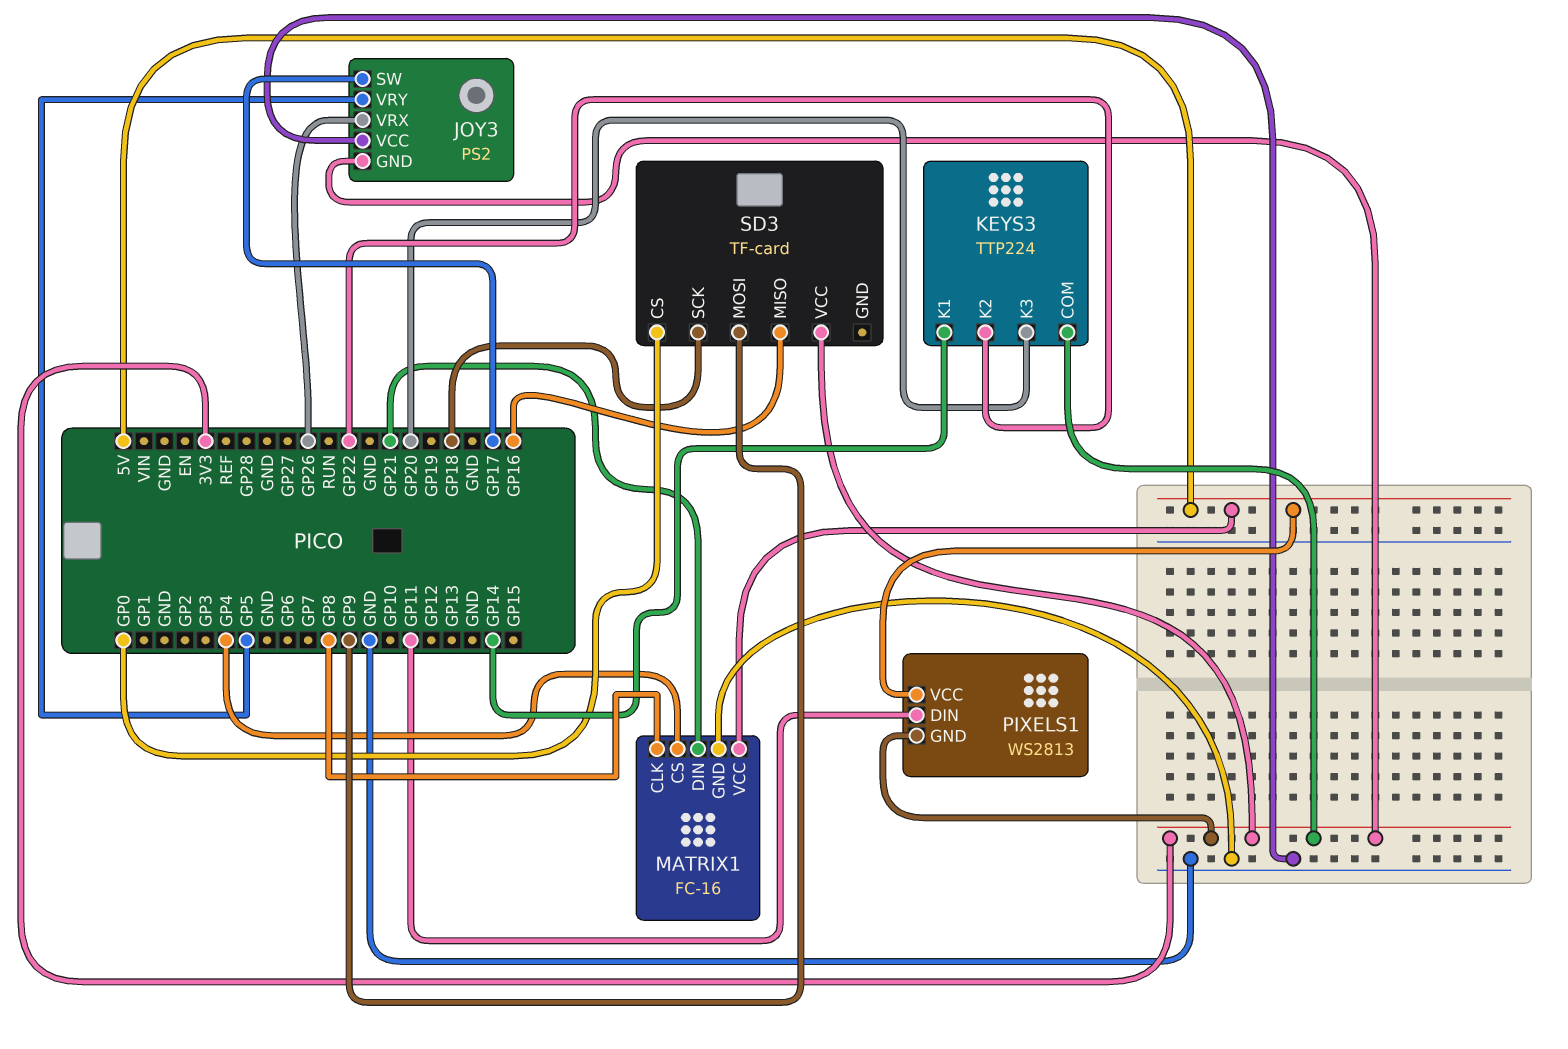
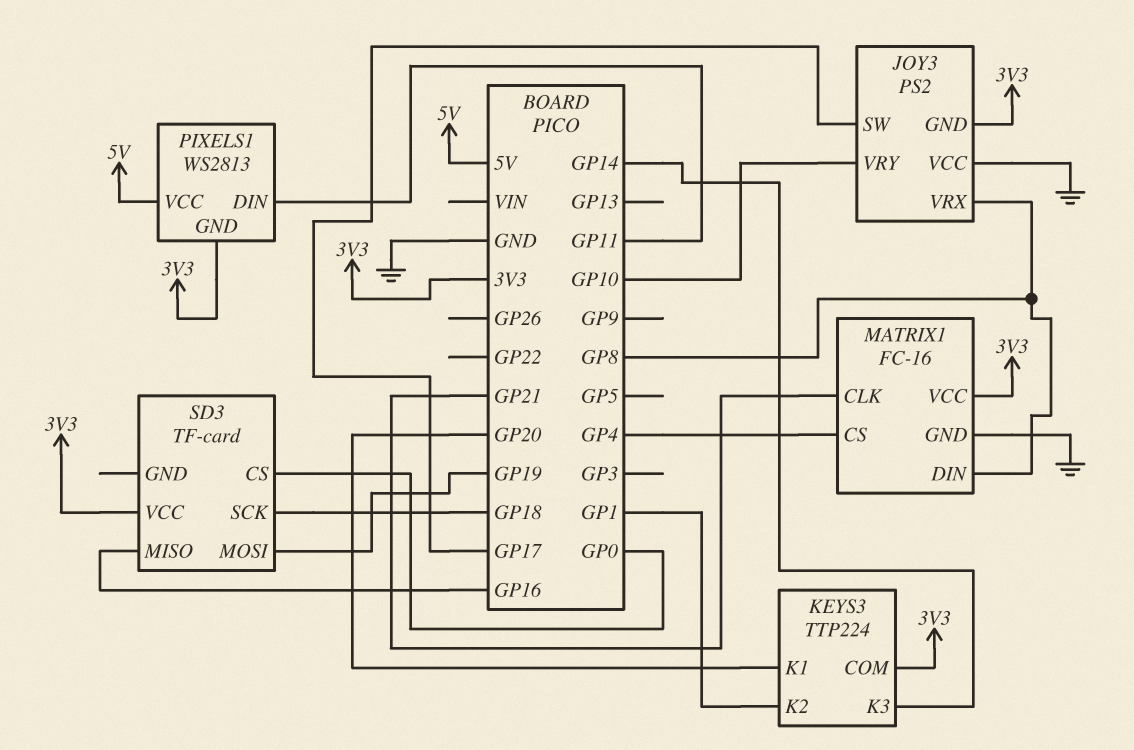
JOY3 pin VRX: GP26 -> GP8
JOY3 pin VRY: GP5 -> GP10
KEYS3 pin K1: GP14 -> GP20
KEYS3 pin K2: GP22 -> GP1
KEYS3 pin K3: GP20 -> GP14
MATRIX1 pin CLK: GP8 -> GP21
MATRIX1 pin DIN: GP21 -> GP8
MATRIX1 pin VCC: 5V -> 3V3
SD3 pin MOSI: GP9 -> GP19

